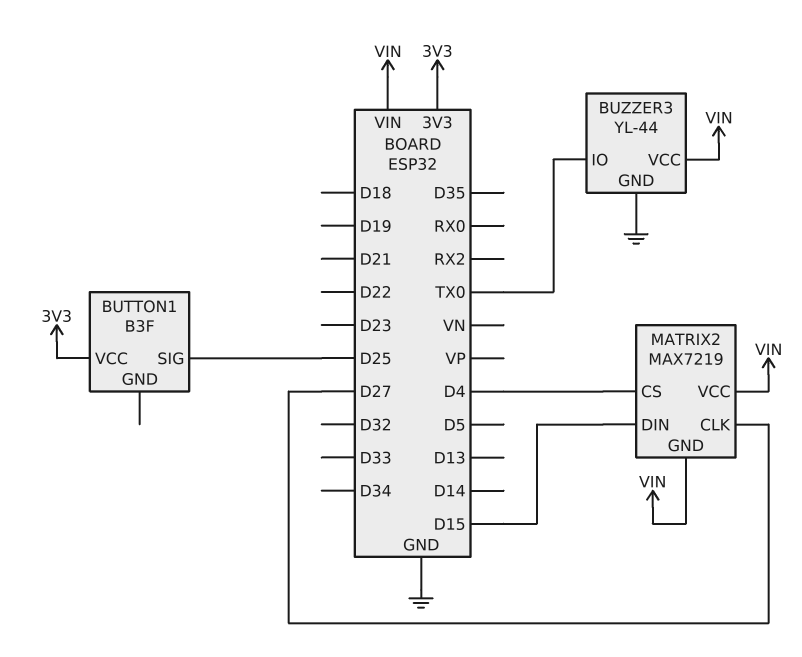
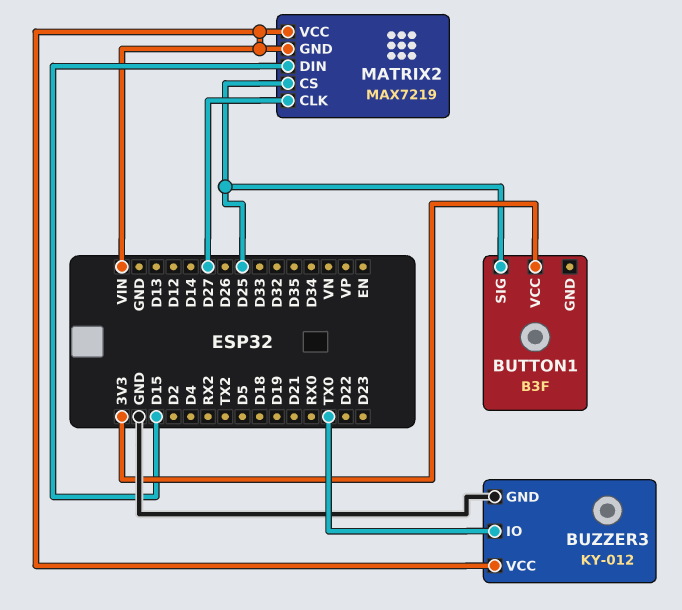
BUZZER3: YL-44 -> KY-012
MATRIX2 pin CS: D4 -> D25

